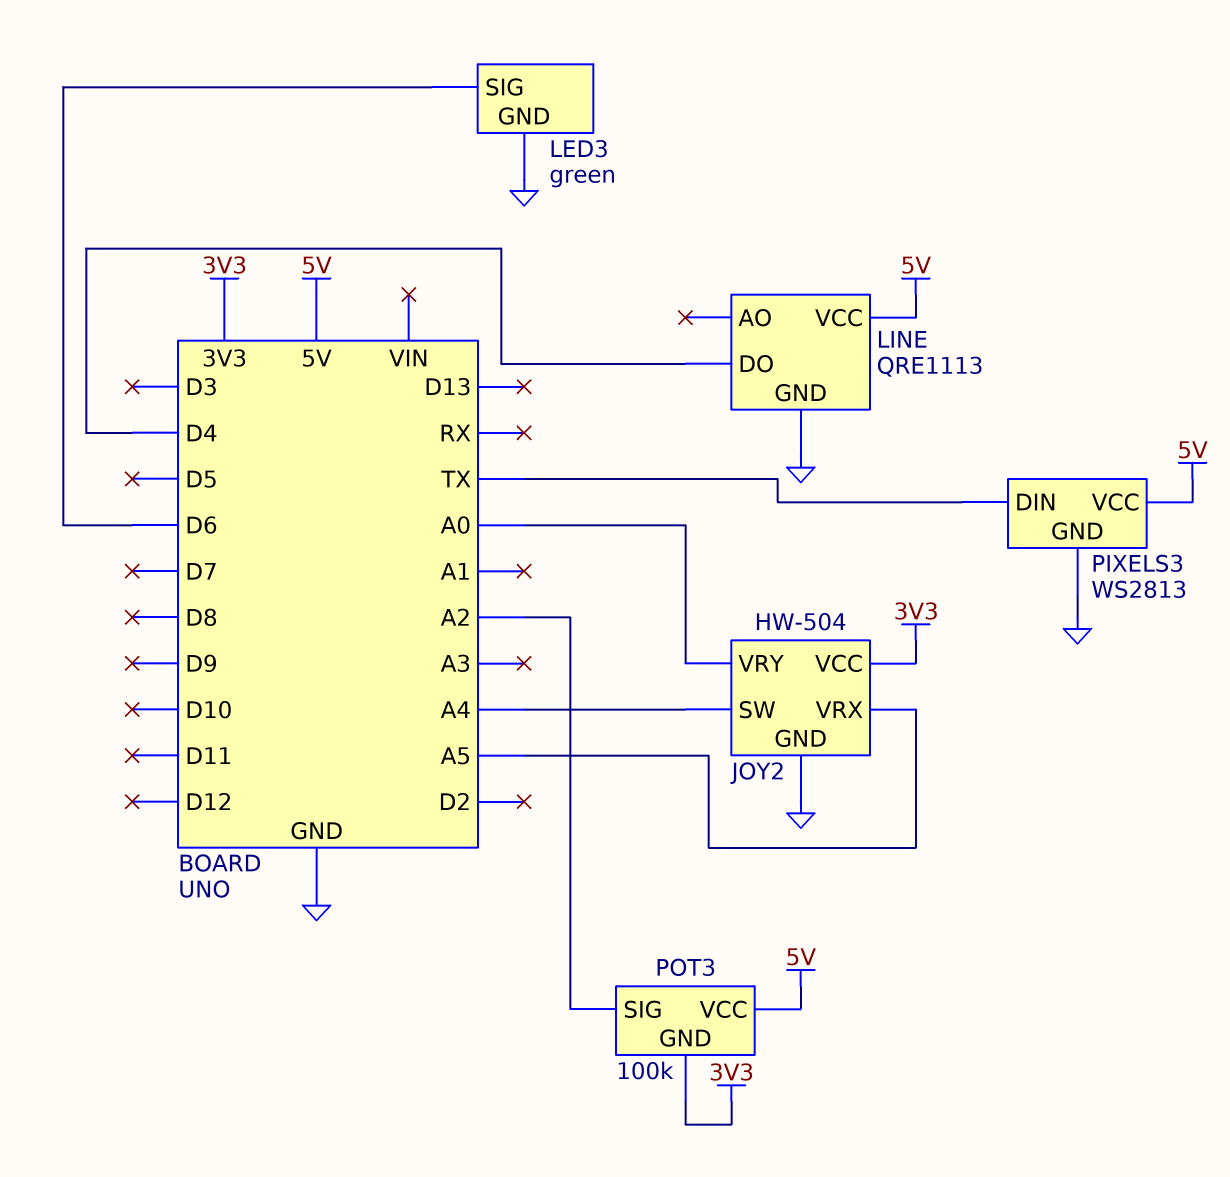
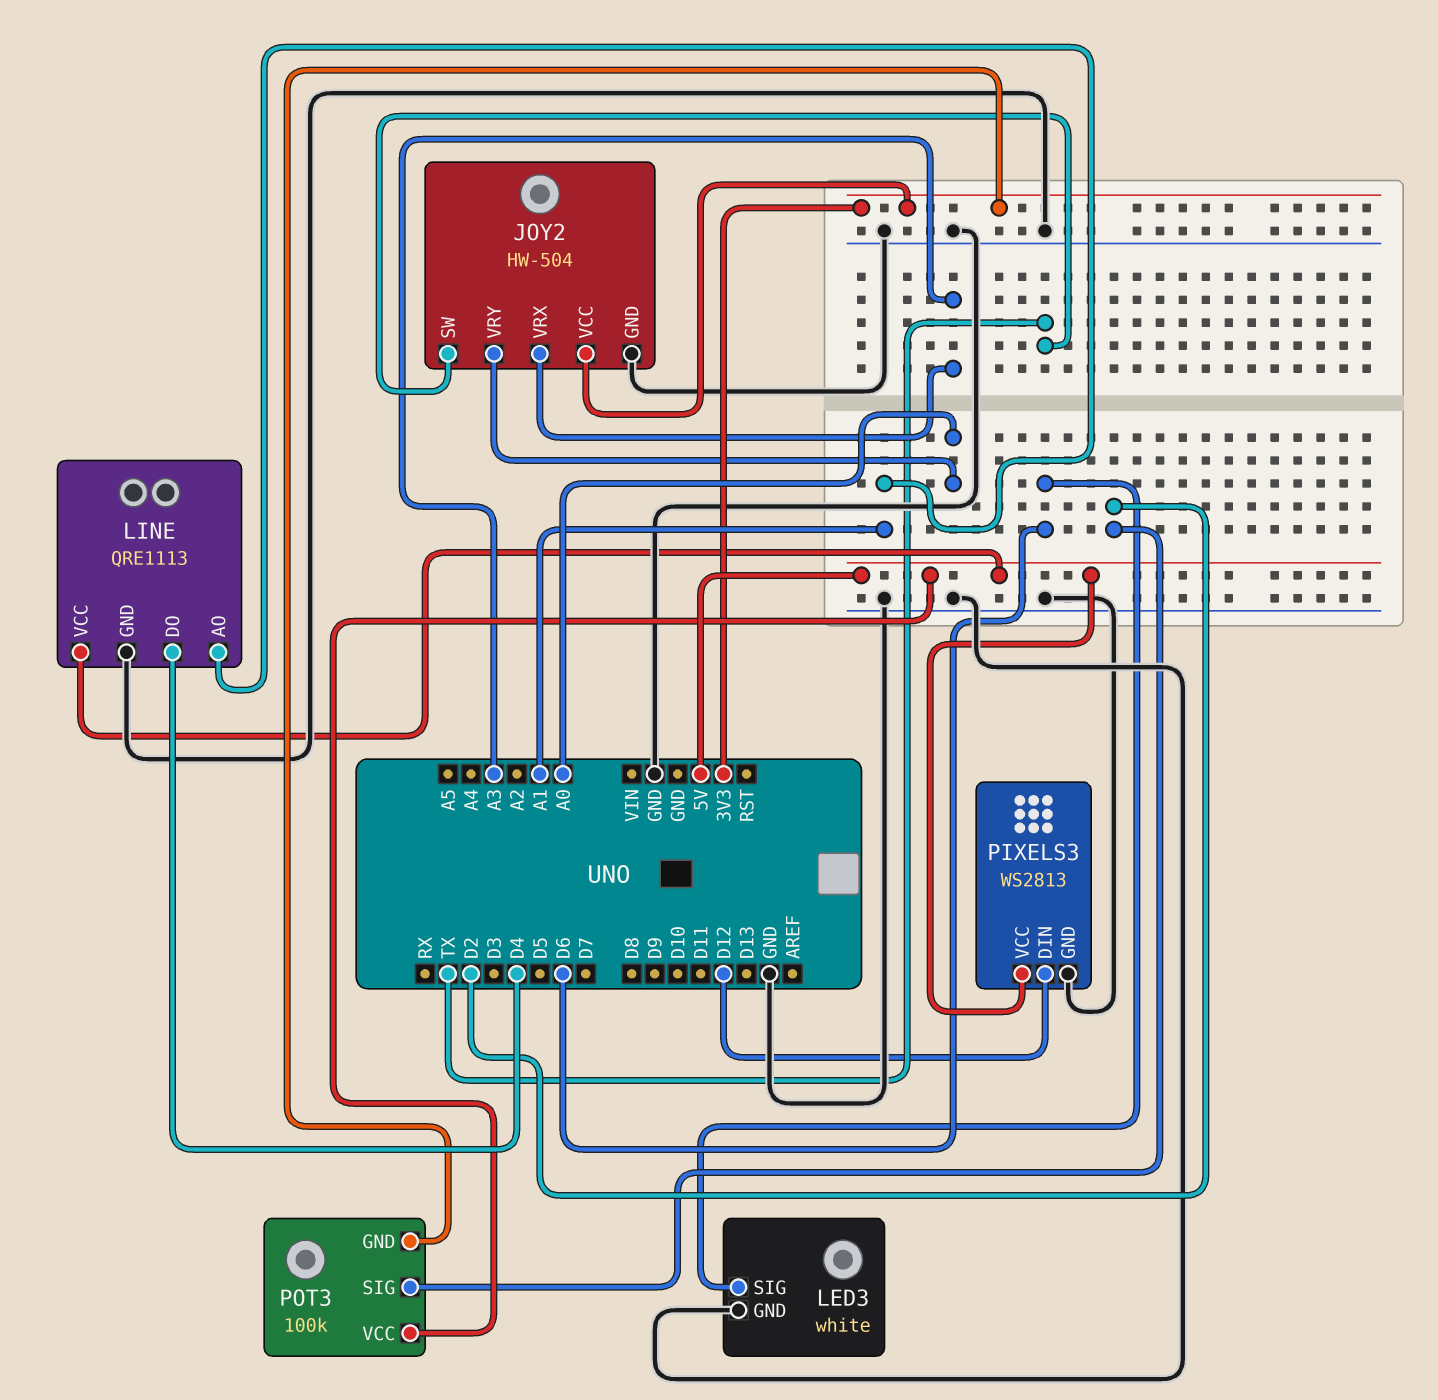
JOY2 pin SW: A4 -> TX
JOY2 pin VRX: A5 -> A3
LED3: green -> white
LINE pin AO: none -> A1
PIXELS3 pin DIN: TX -> D12
POT3 pin SIG: A2 -> D2

